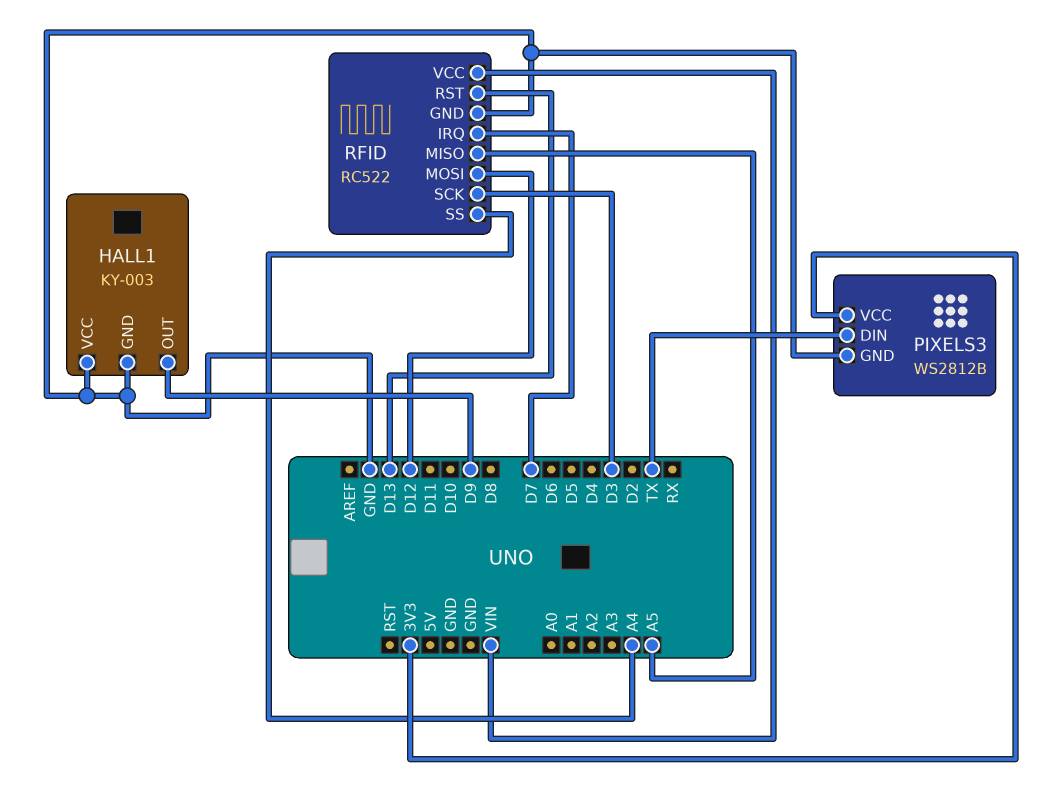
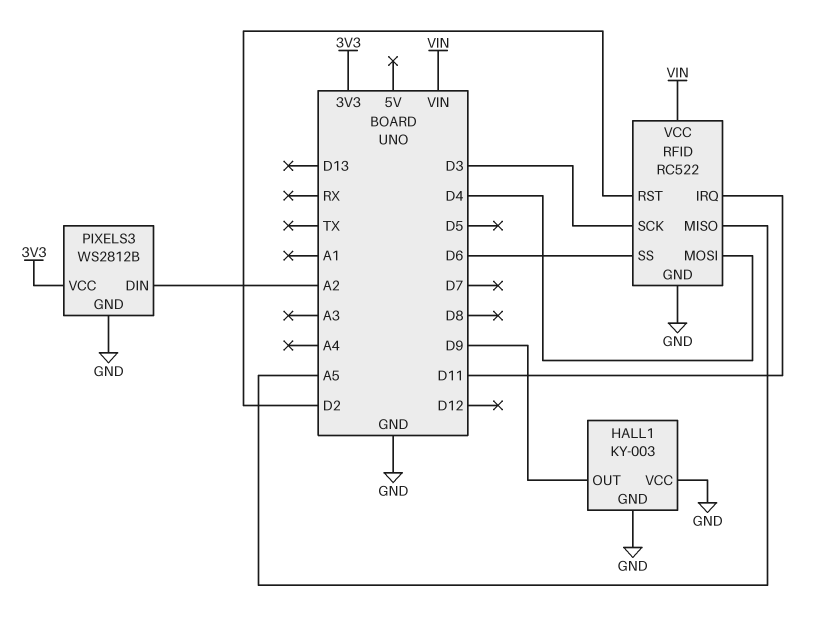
PIXELS3 pin DIN: TX -> A2
RFID pin IRQ: D7 -> D11
RFID pin MOSI: D12 -> D4
RFID pin RST: D13 -> D2
RFID pin SS: A4 -> D6

